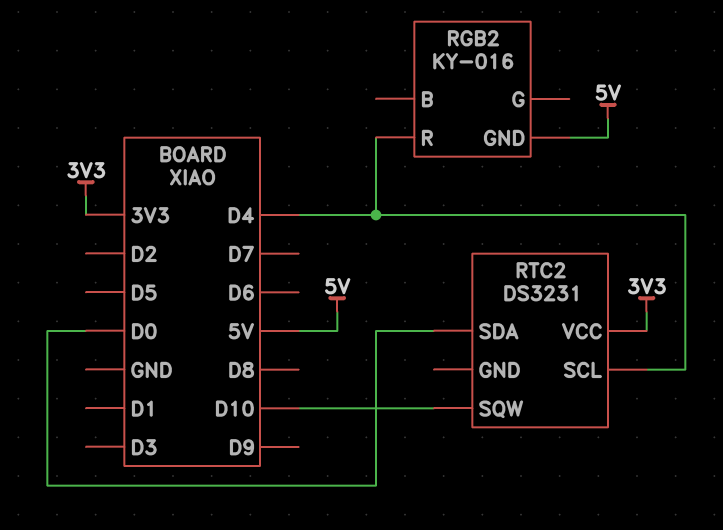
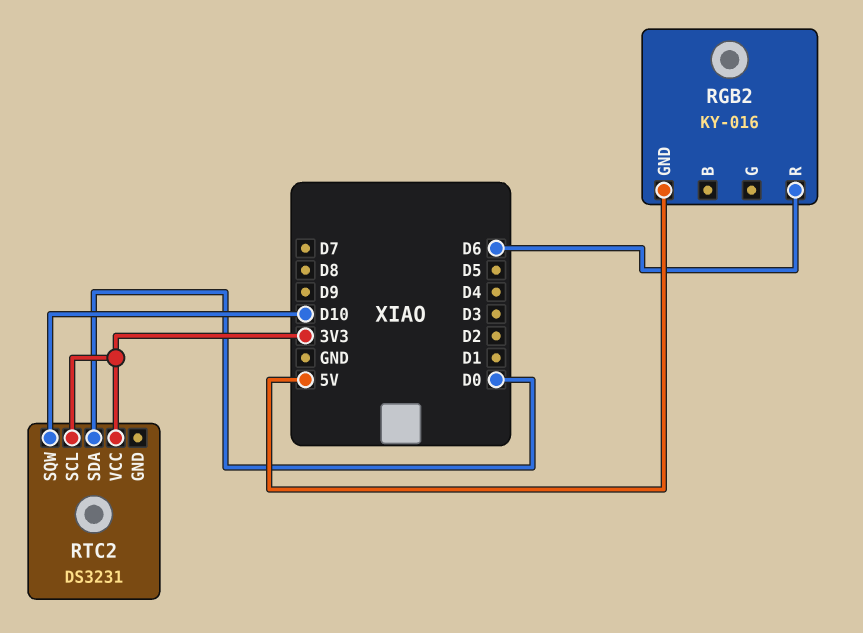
RGB2 pin R: D4 -> D6
RTC2 pin SCL: D4 -> 3V3

